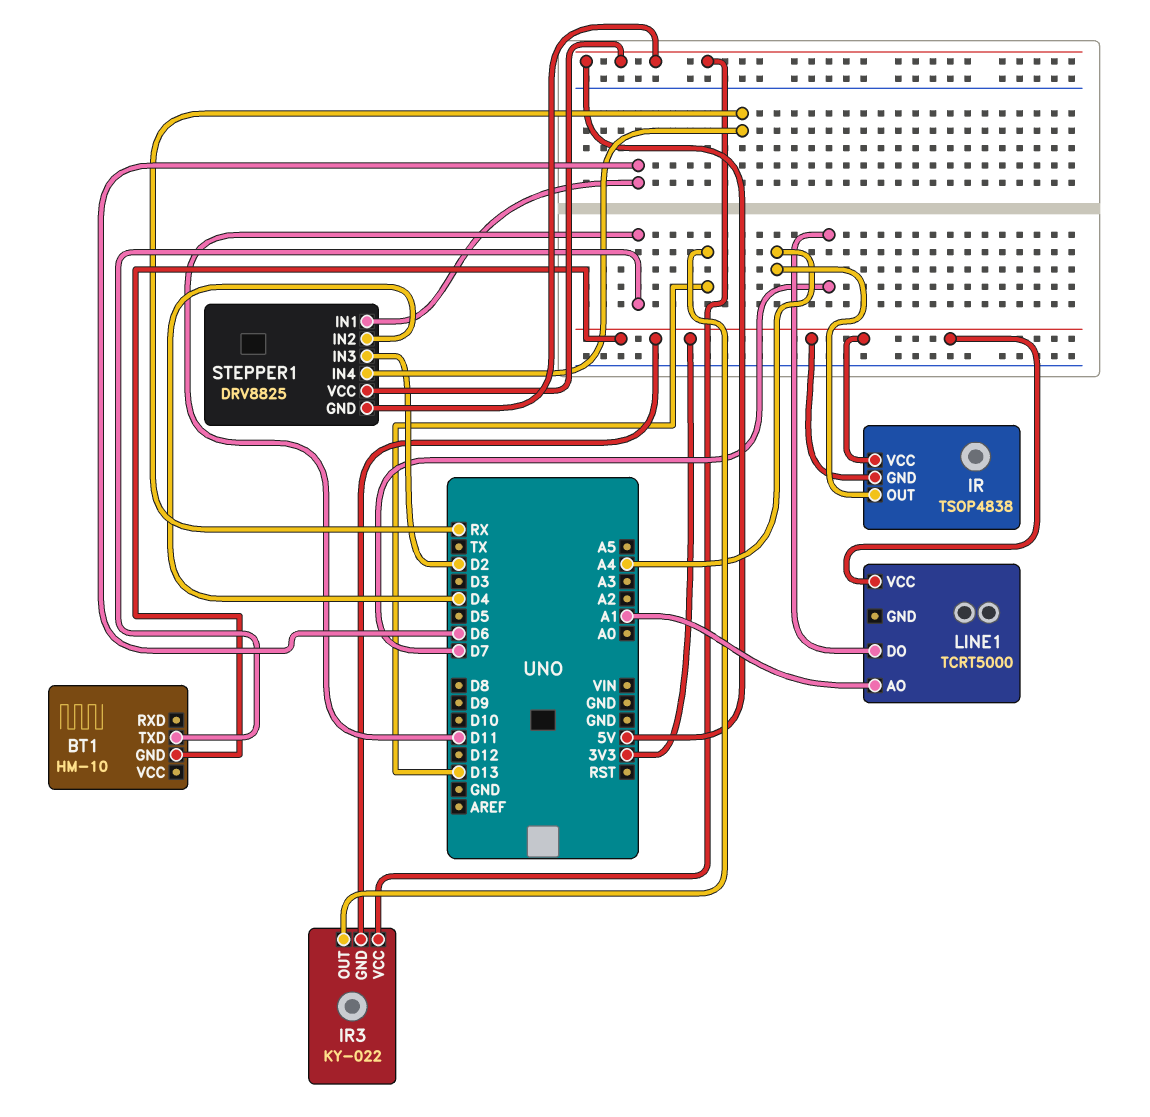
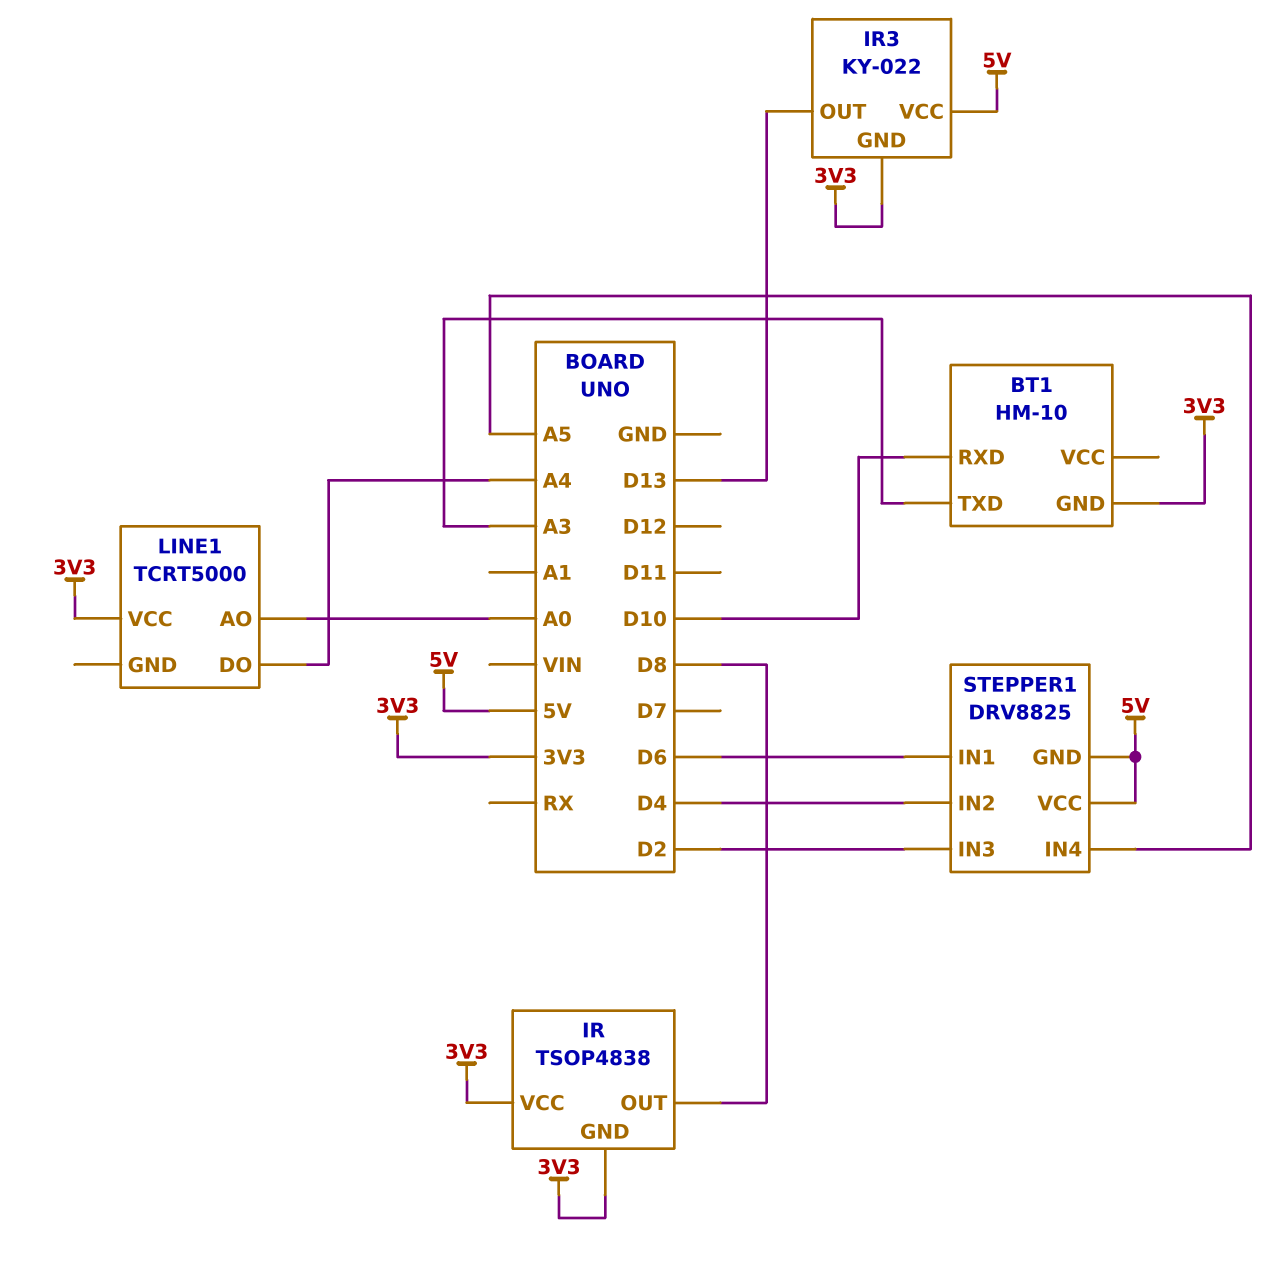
BT1 pin RXD: none -> D10
BT1 pin TXD: D11 -> A3
IR pin OUT: A4 -> D8
LINE1 pin AO: A1 -> A0
LINE1 pin DO: D7 -> A4
STEPPER1 pin IN4: RX -> A5

